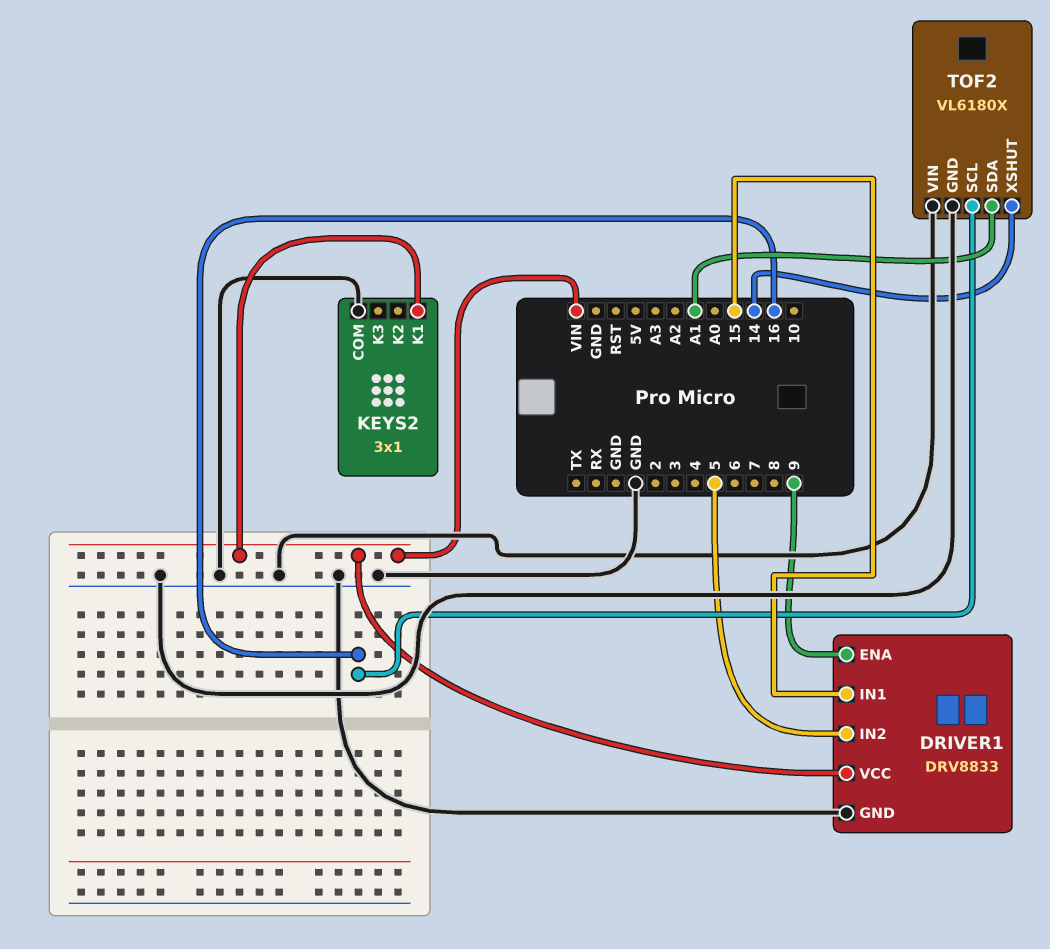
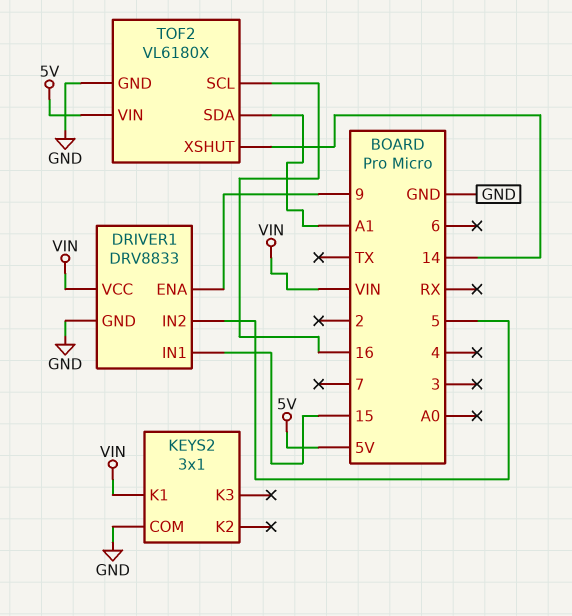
TOF2 pin VIN: GND -> 5V

